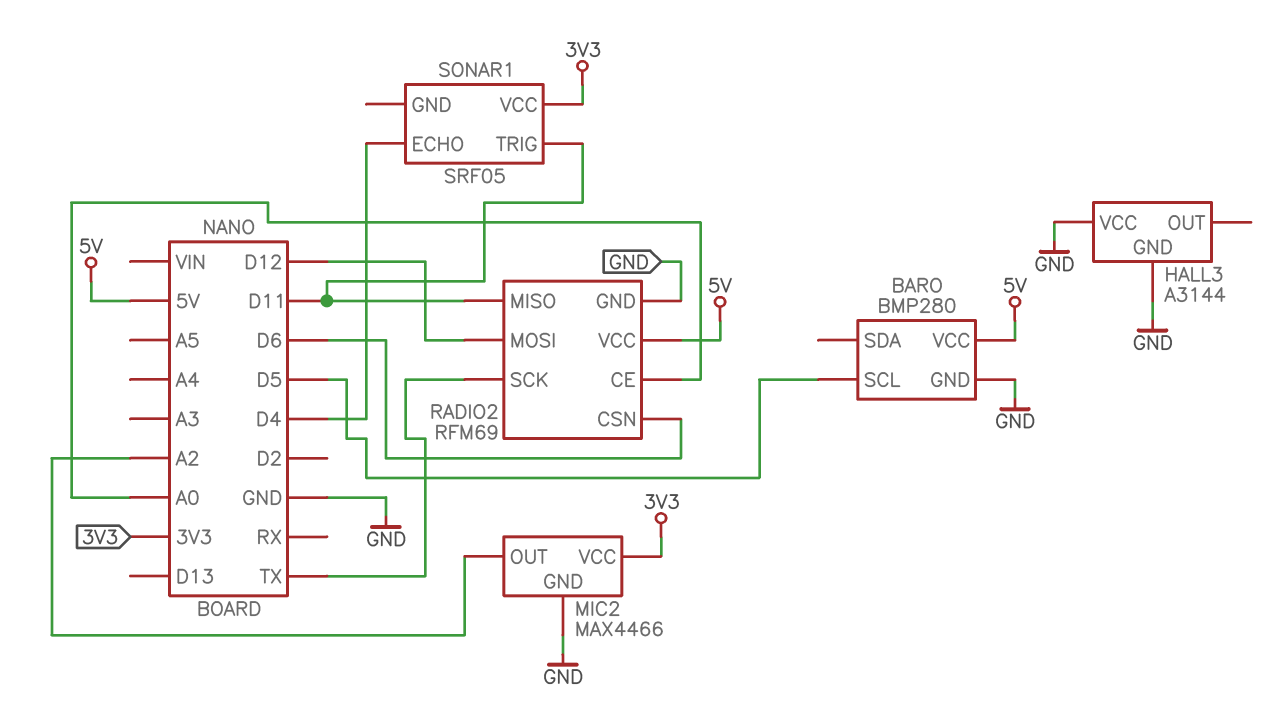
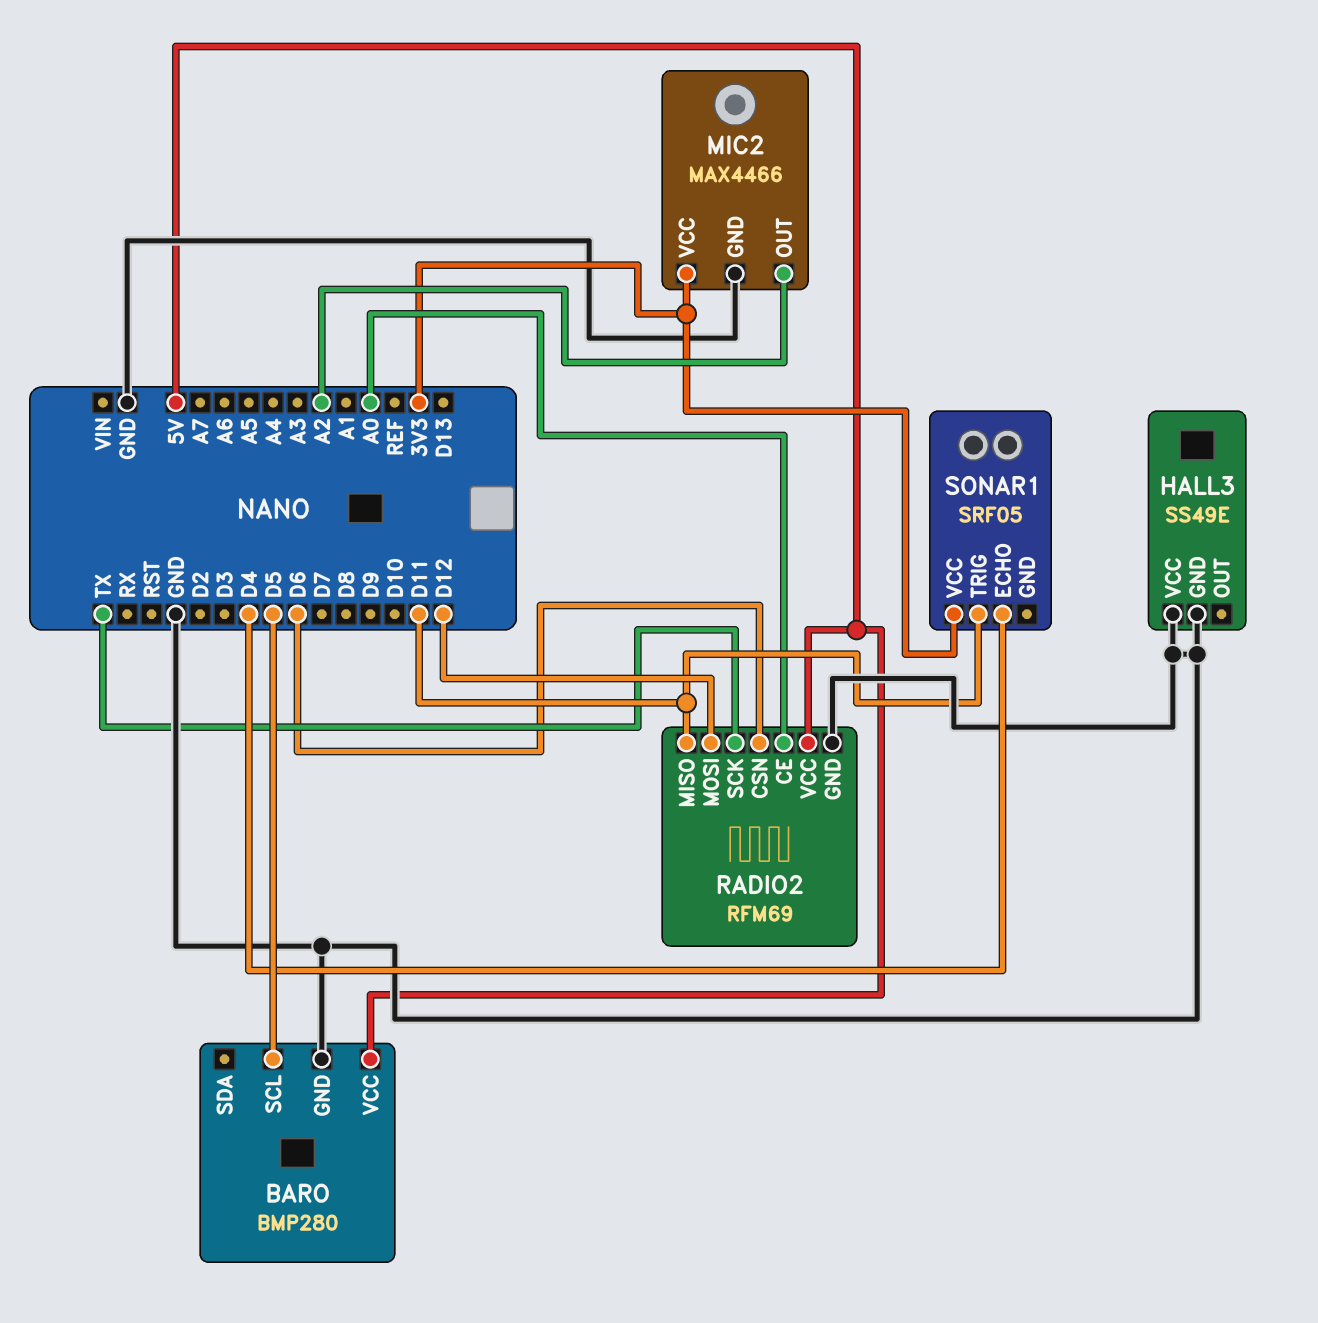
HALL3: A3144 -> SS49E

